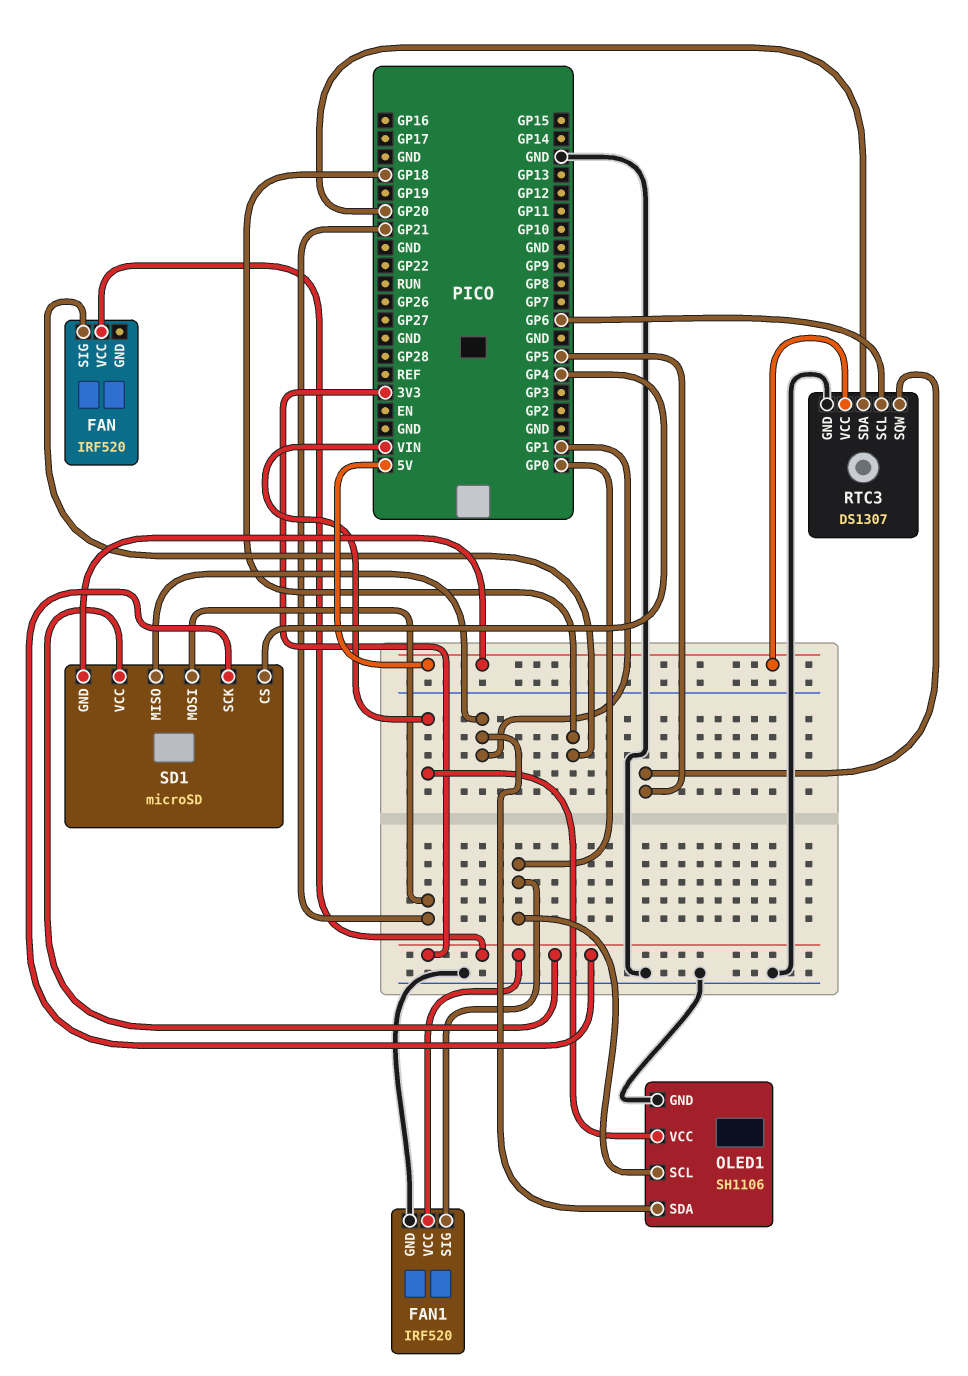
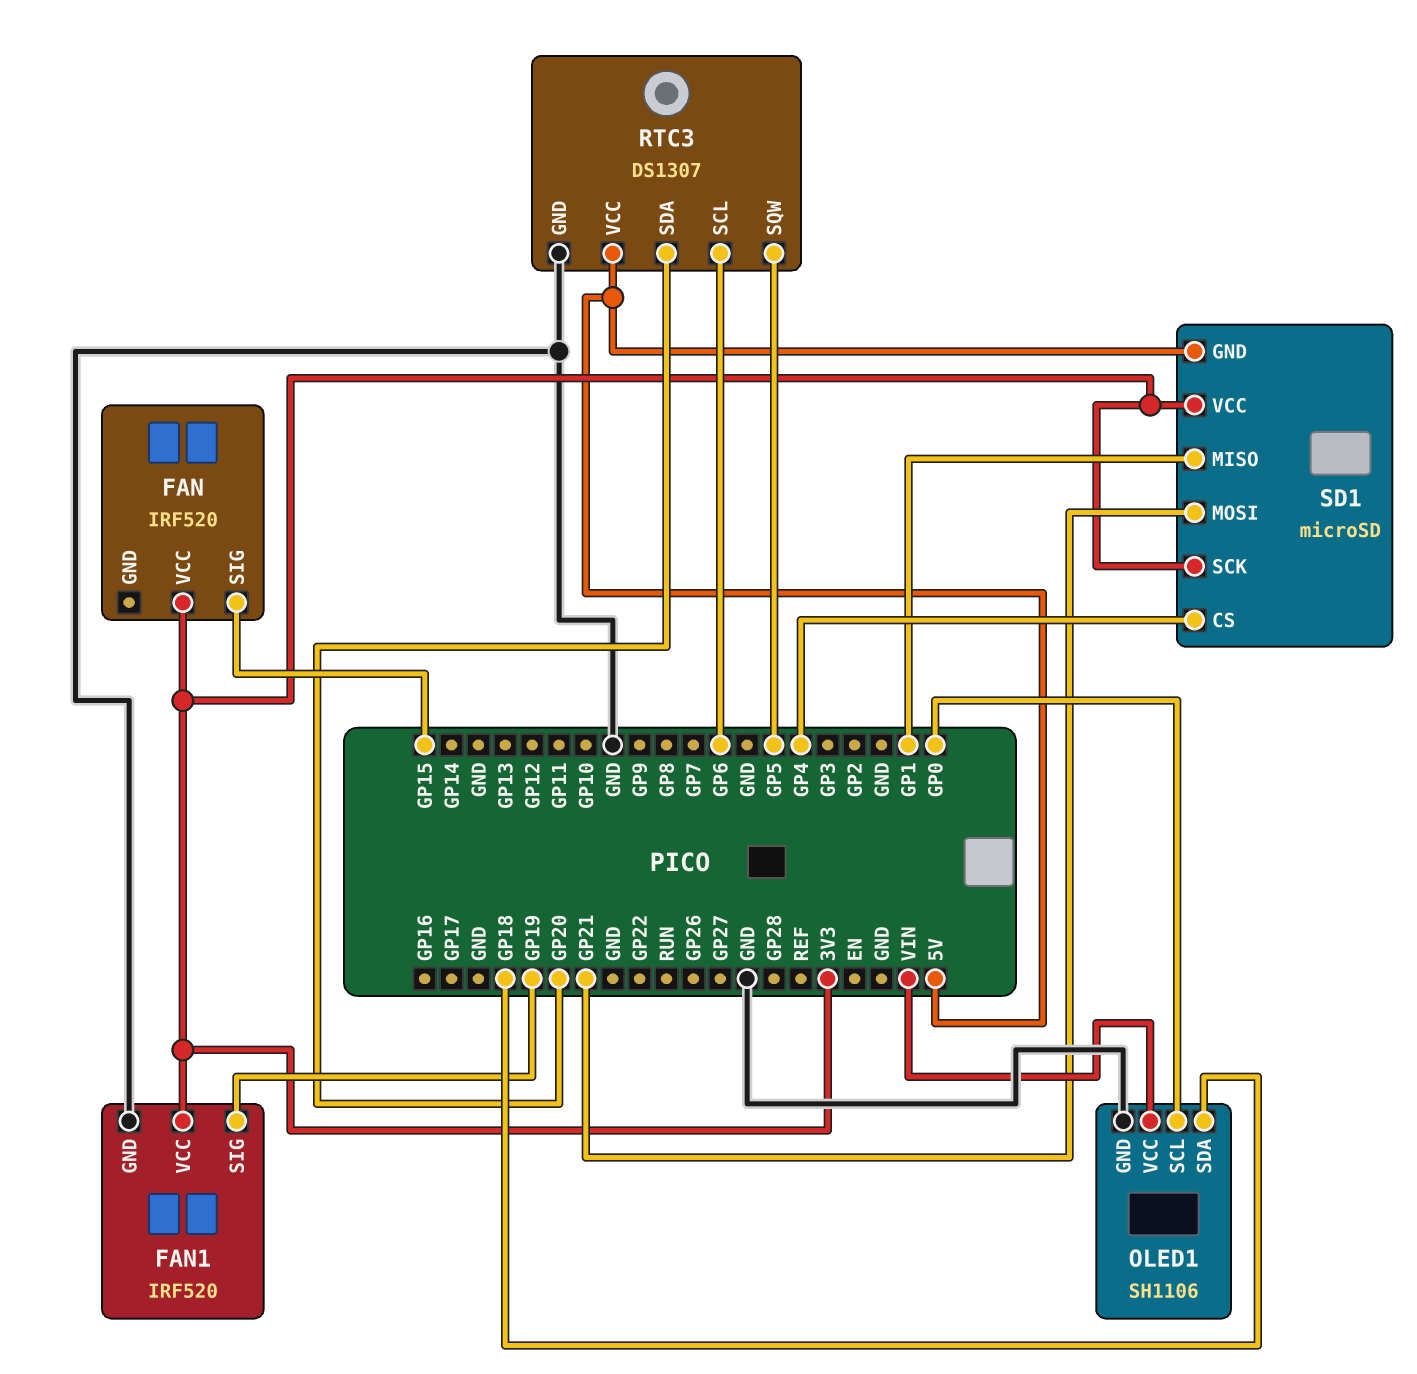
FAN pin SIG: GP18 -> GP15
FAN1 pin SIG: GP0 -> GP19
OLED1 pin SDA: GP1 -> GP18

